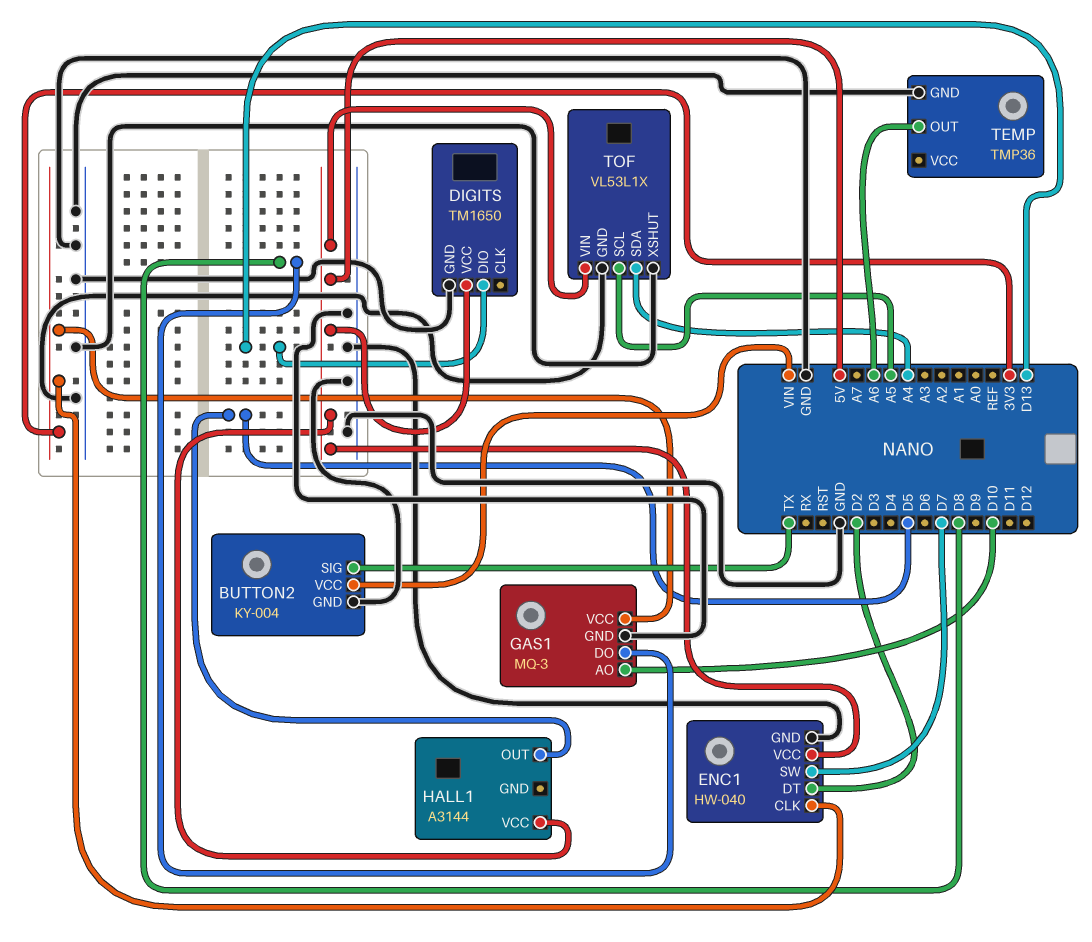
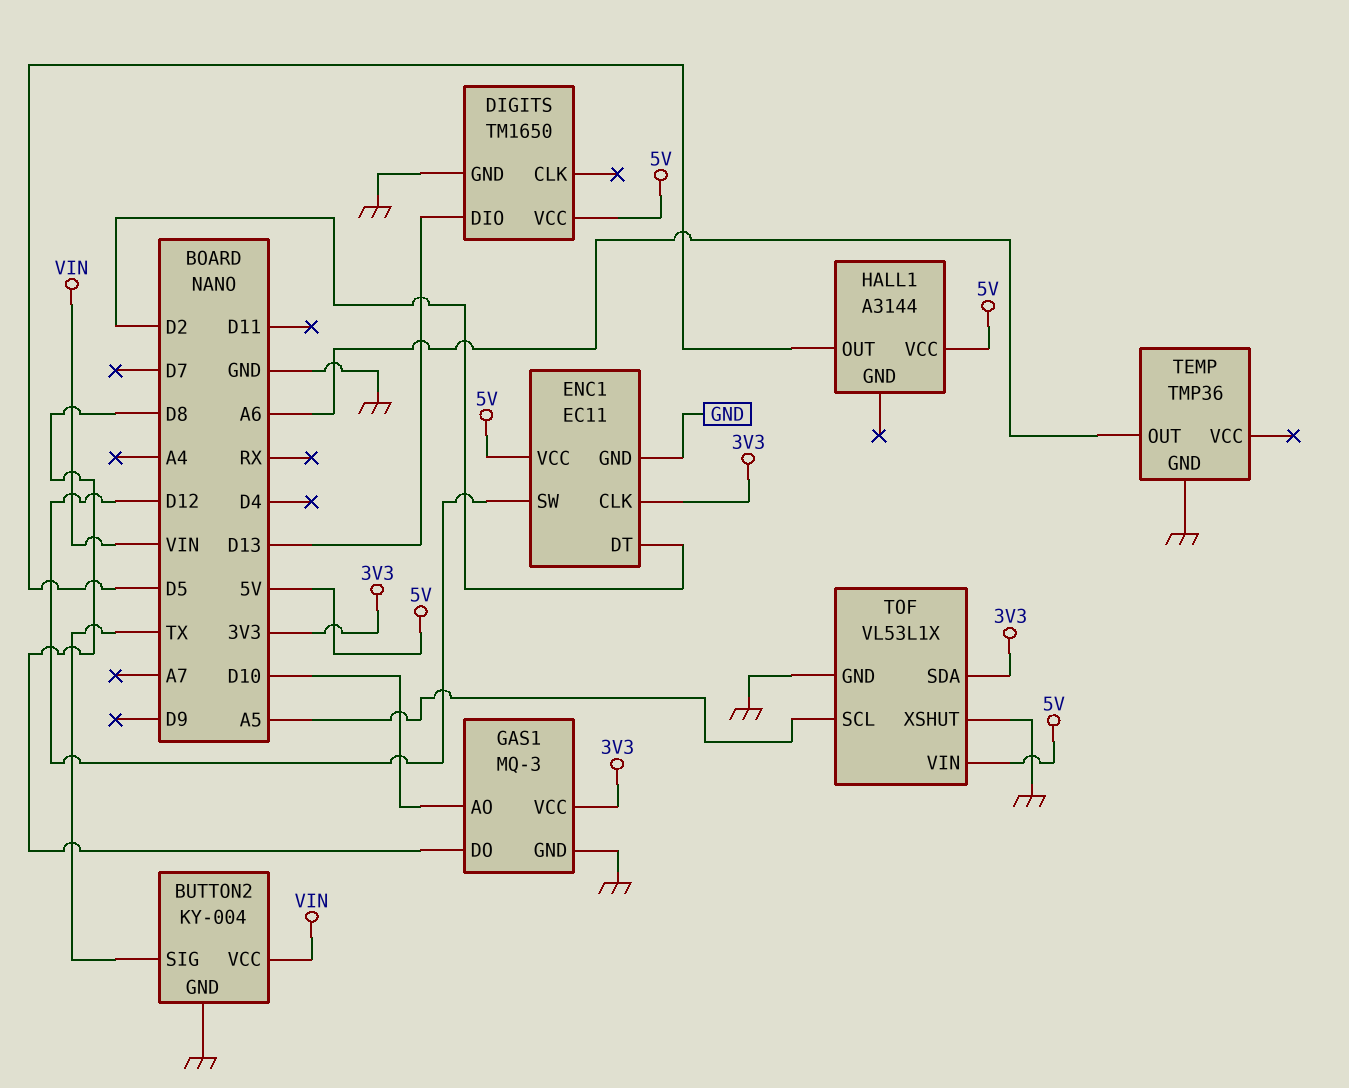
ENC1: HW-040 -> EC11
ENC1 pin SW: D7 -> D12
TOF pin SDA: A4 -> 3V3

